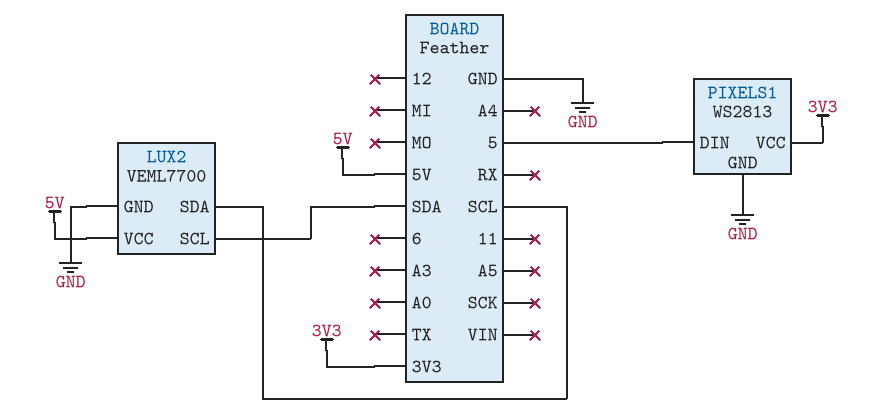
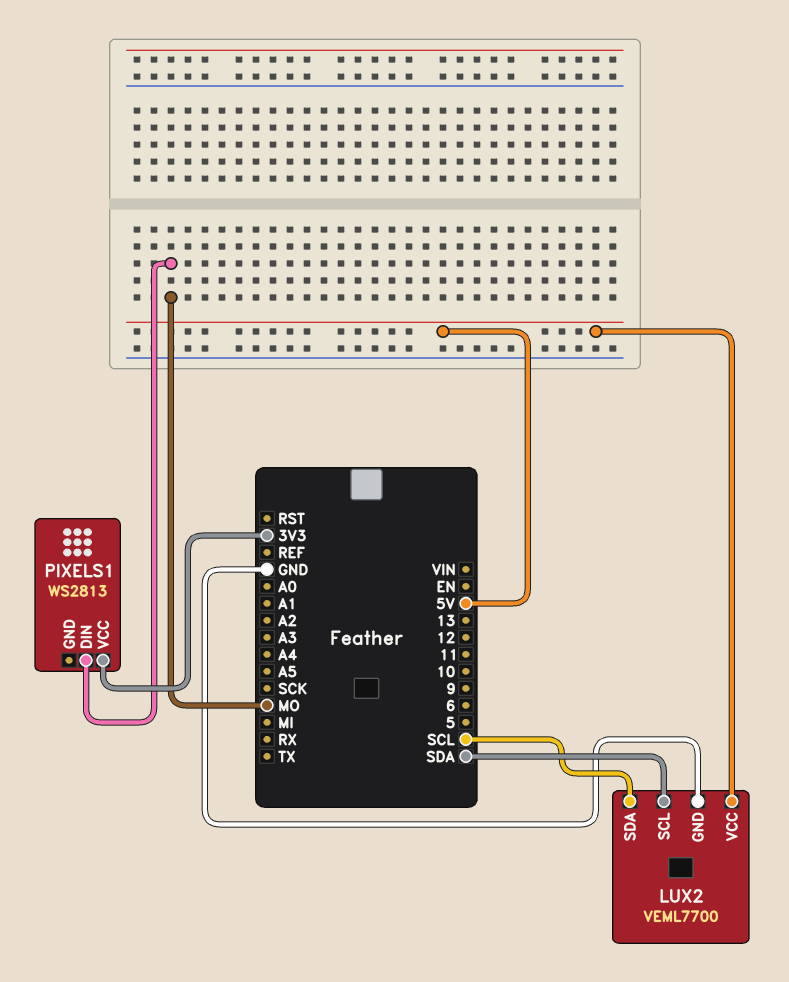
PIXELS1 pin DIN: 5 -> MO
PIXELS1 pin GND: GND -> none

